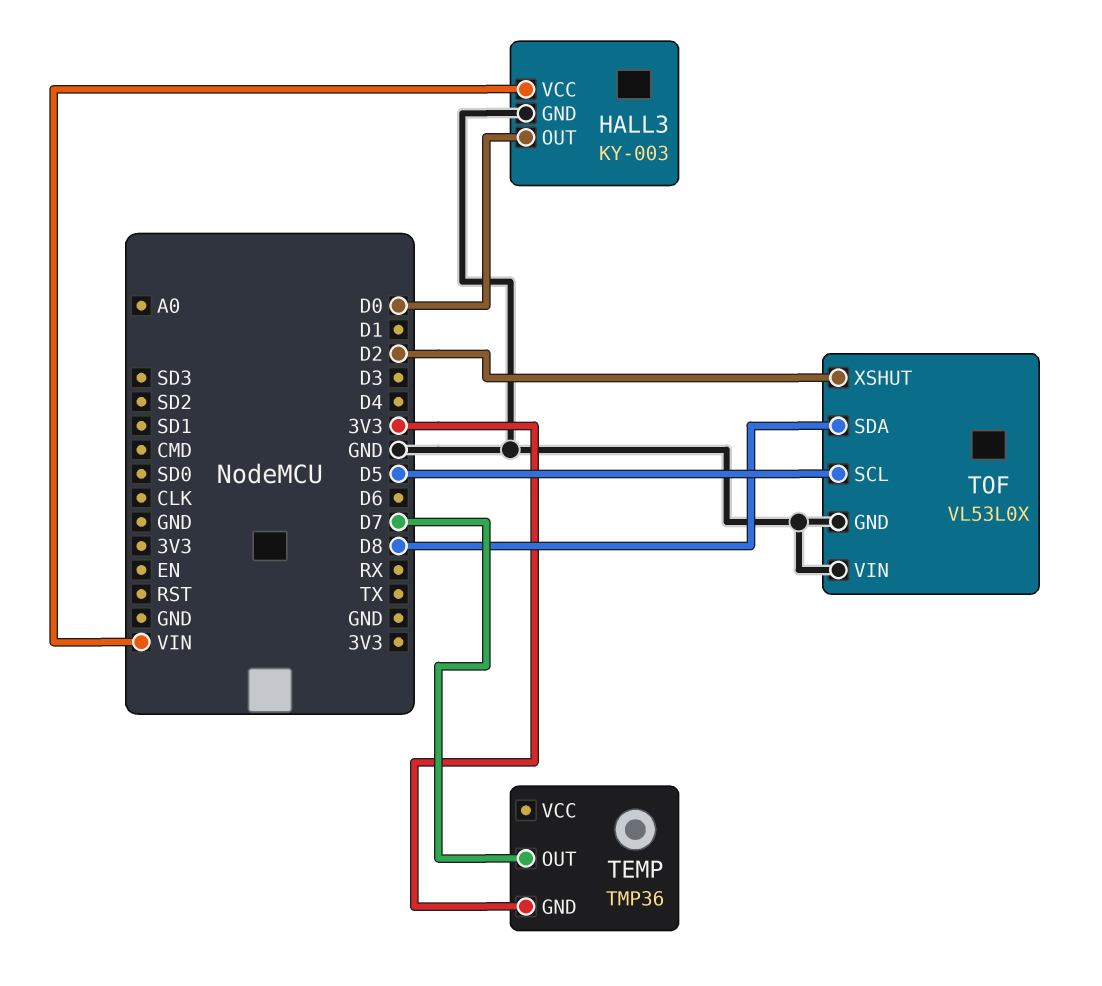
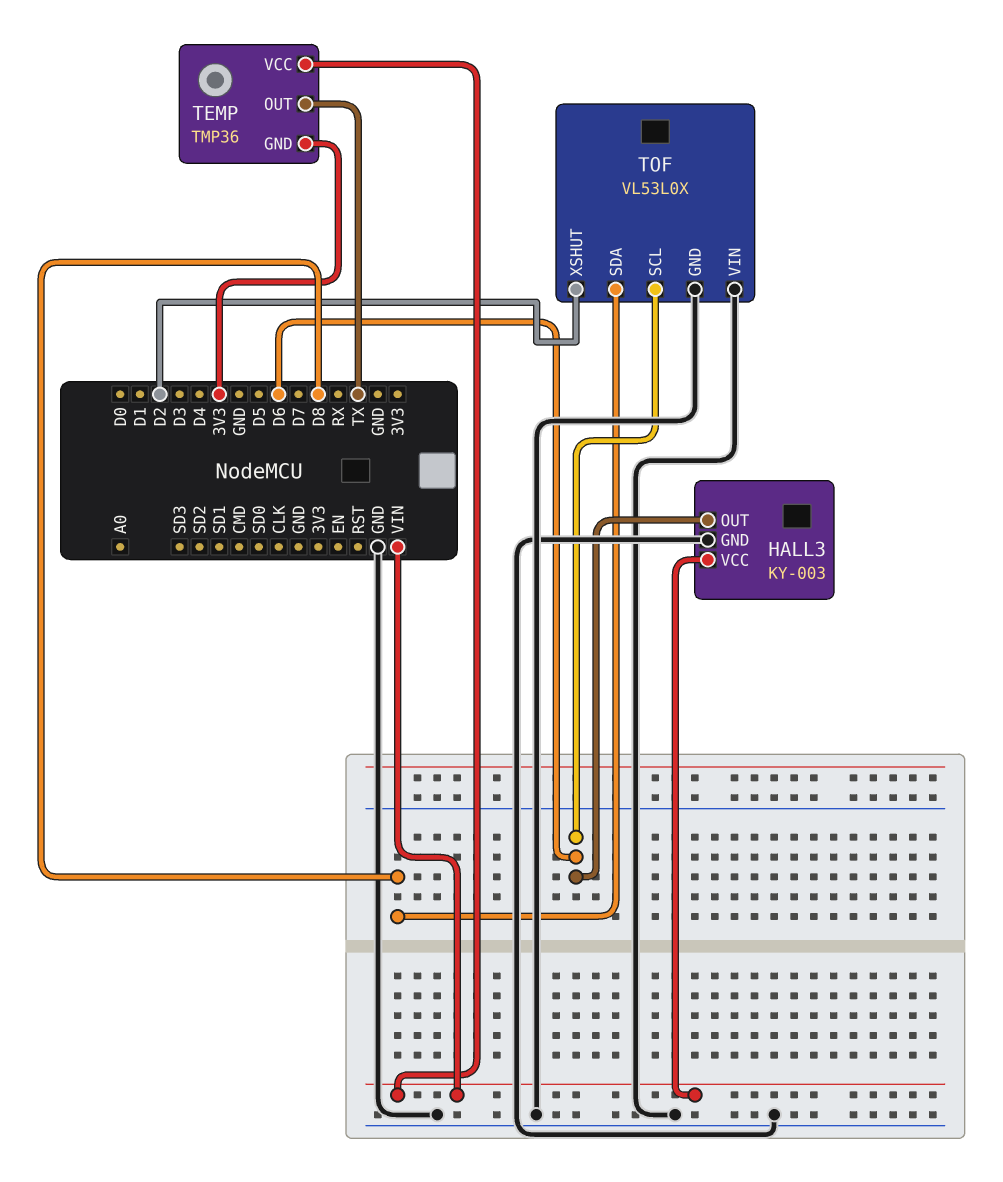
HALL3 pin OUT: D0 -> D6
TEMP pin OUT: D7 -> TX
TEMP pin VCC: none -> VIN
TOF pin SCL: D5 -> D6

